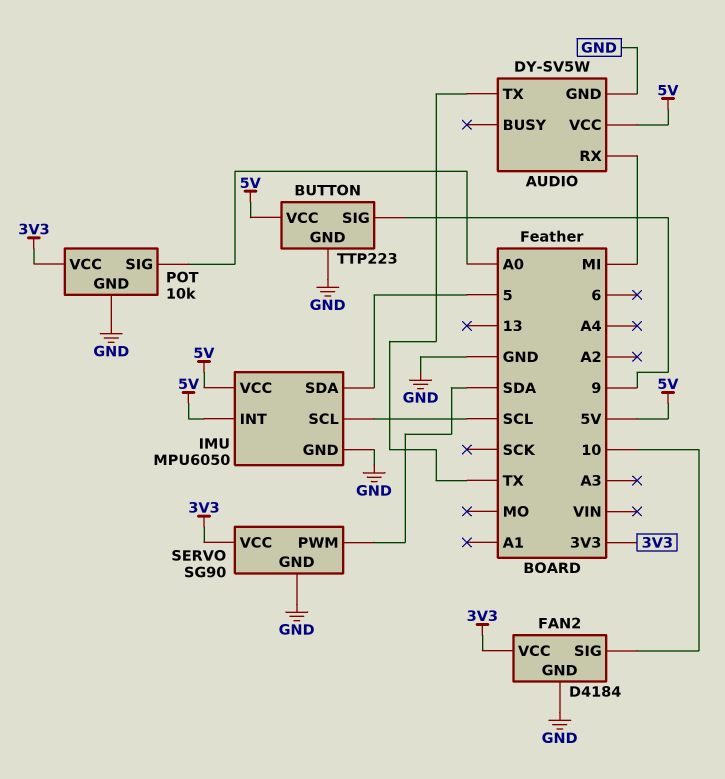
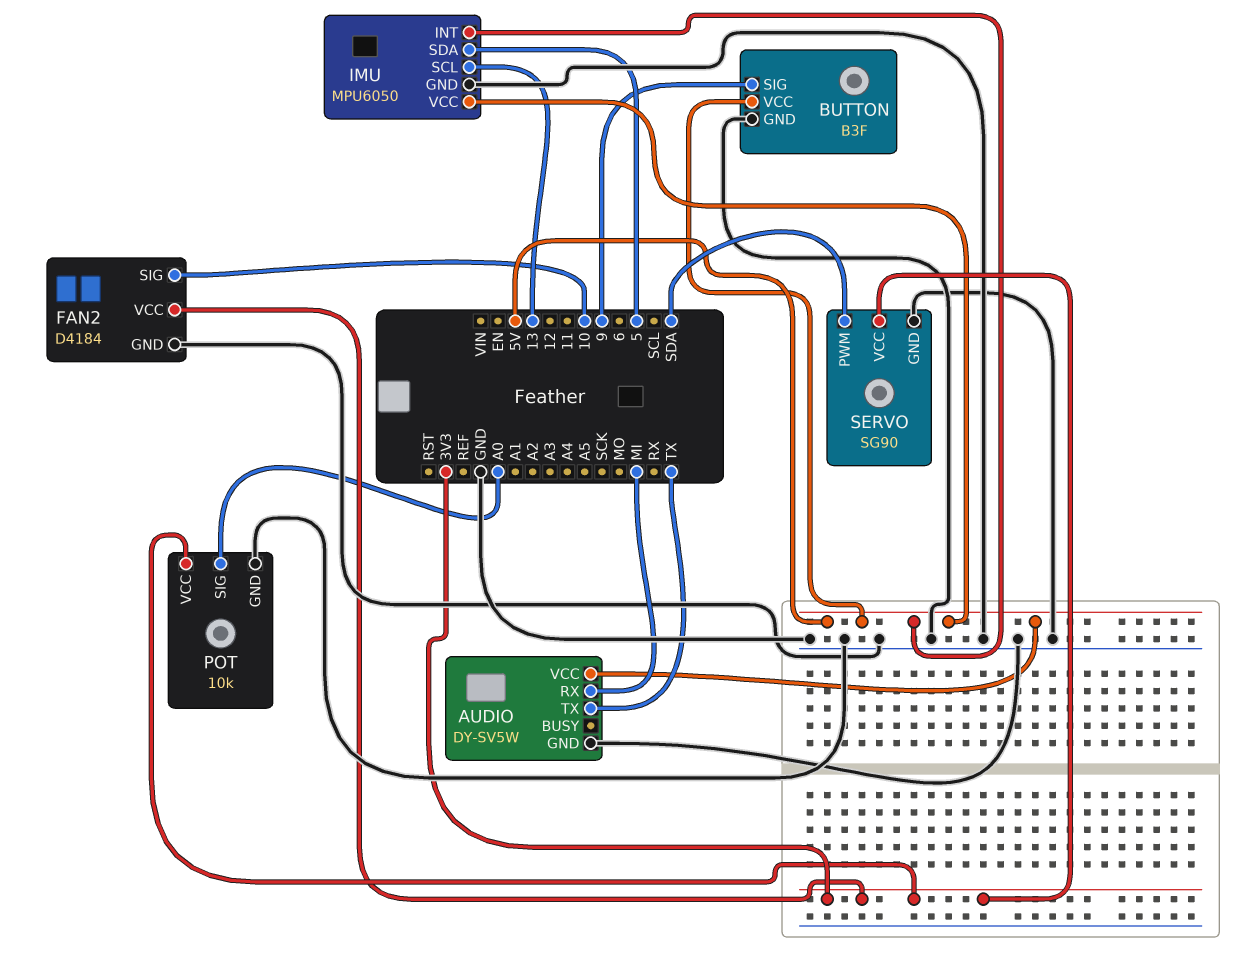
BUTTON: TTP223 -> B3F
IMU pin SCL: SCL -> 13

